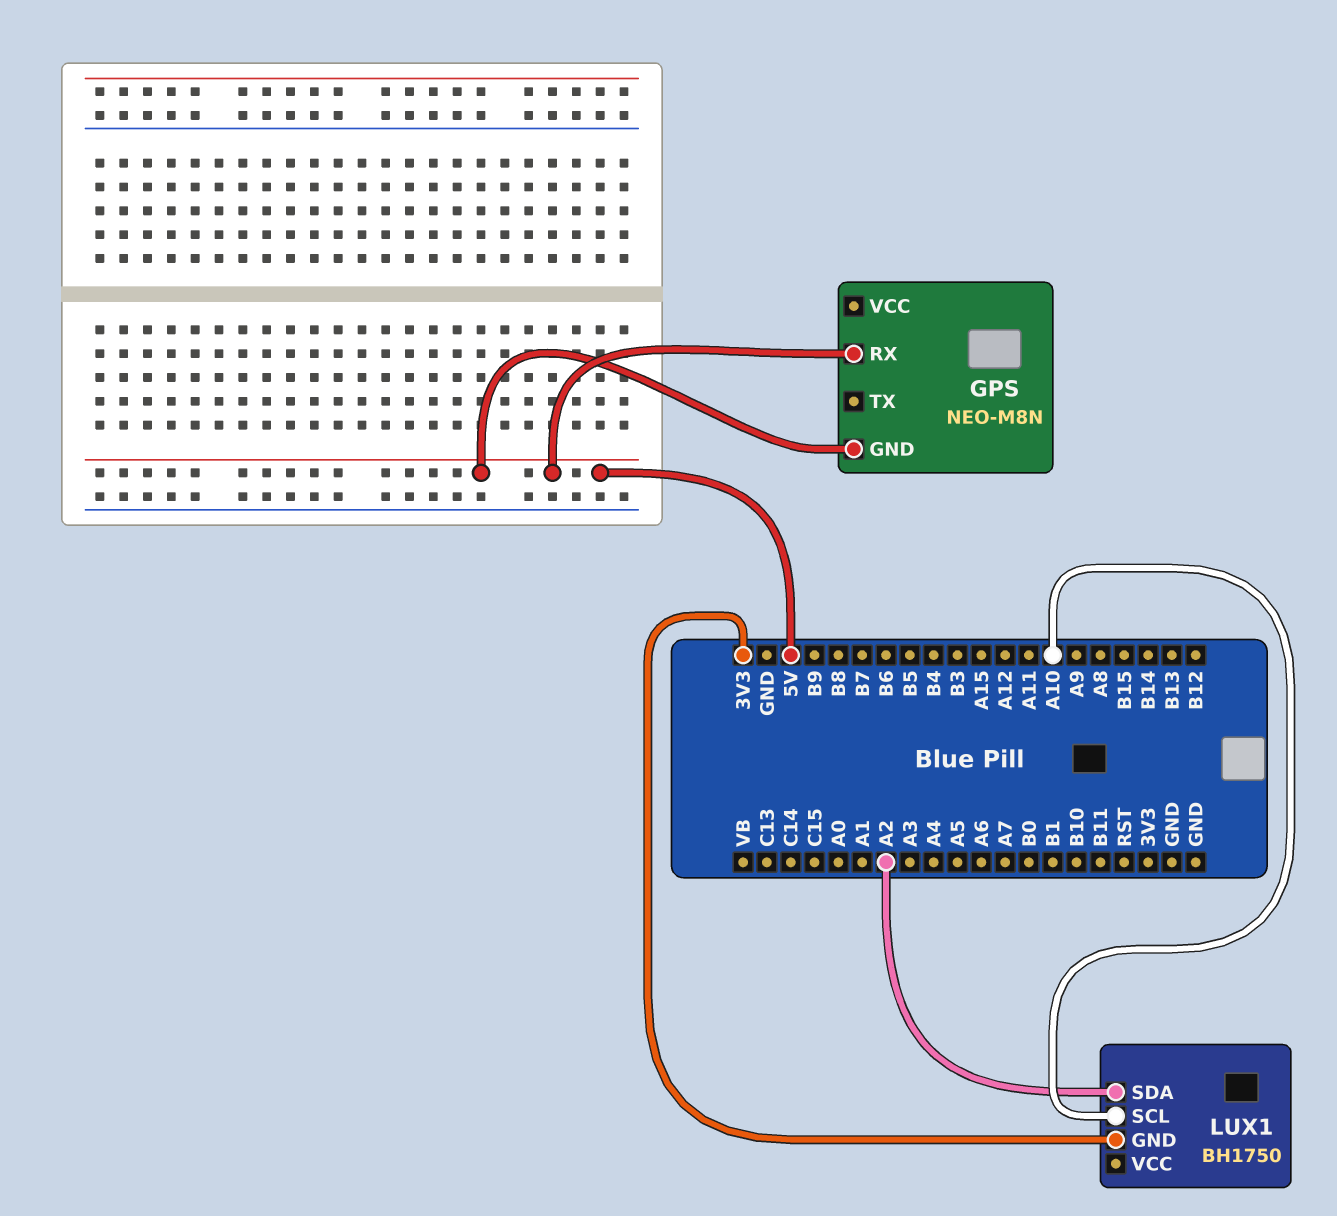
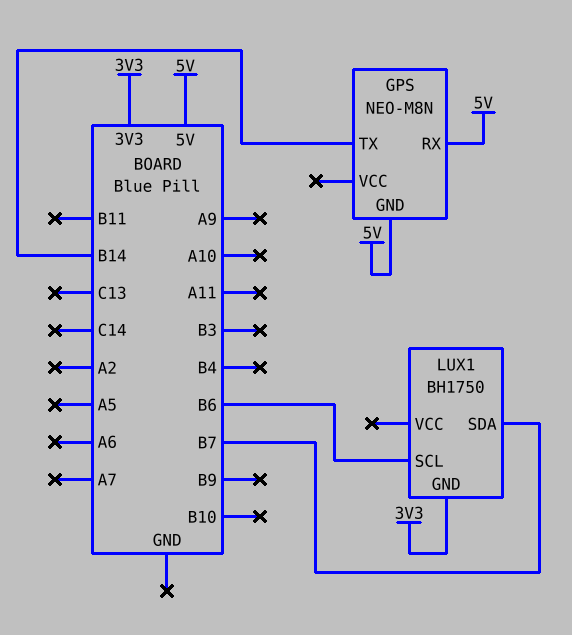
GPS pin TX: none -> B14
LUX1 pin SCL: A10 -> B6
LUX1 pin SDA: A2 -> B7

